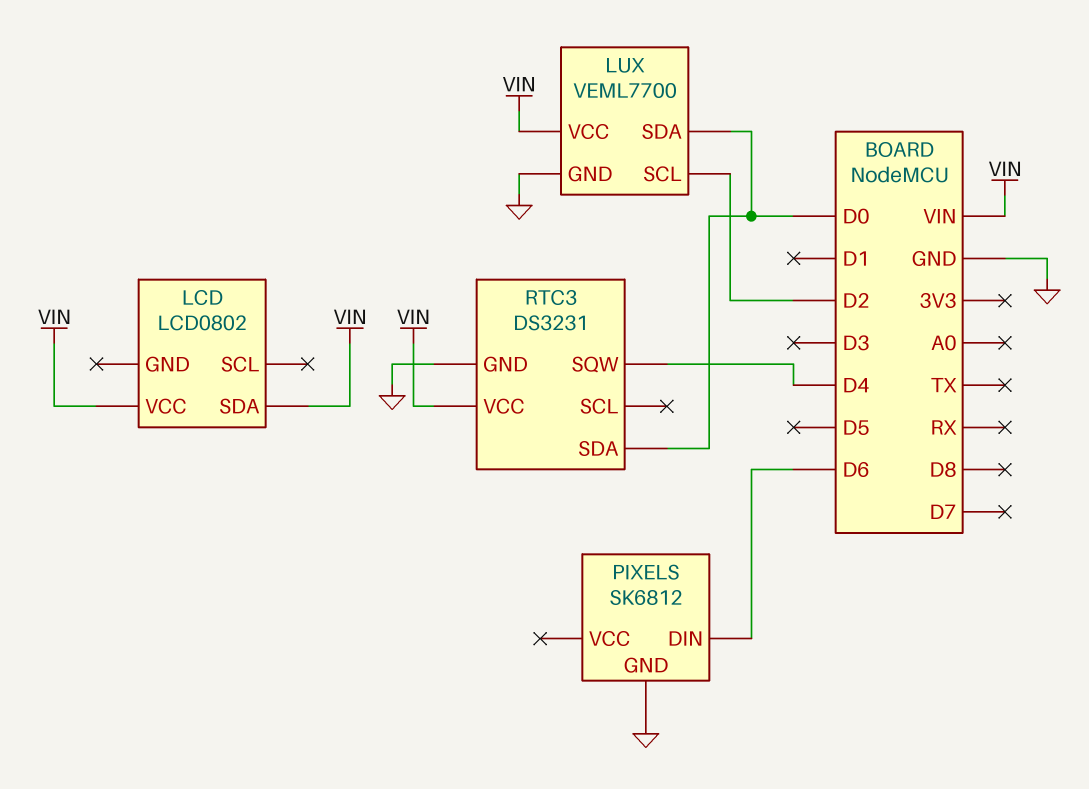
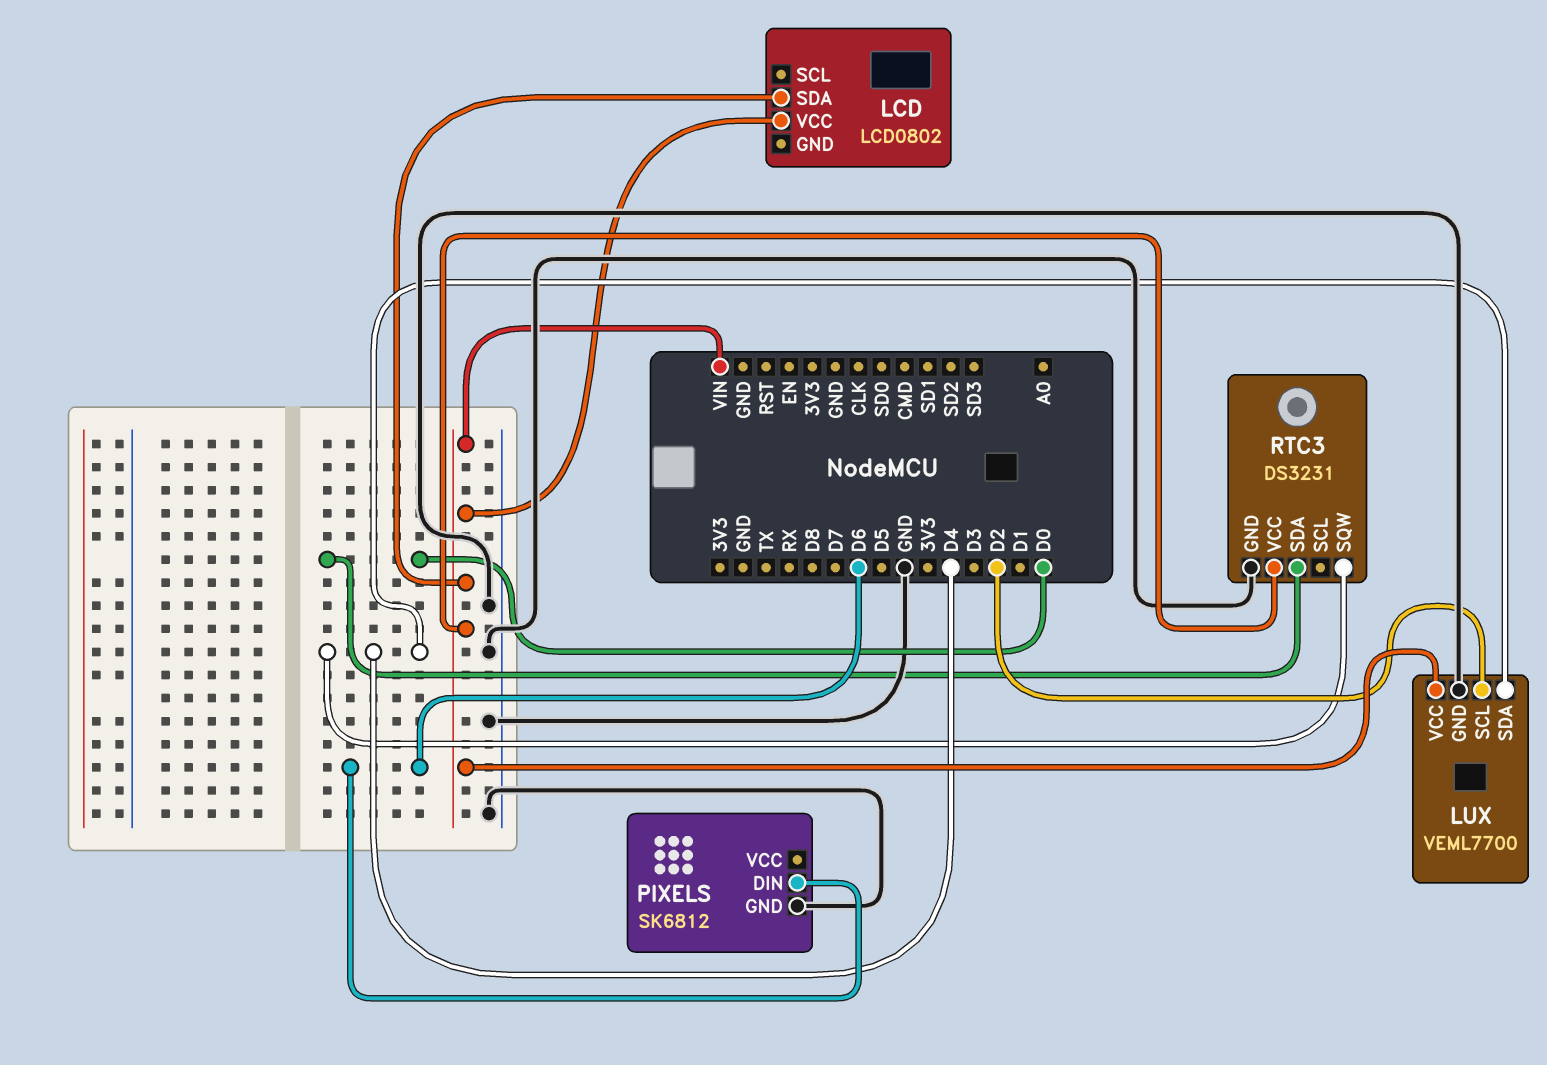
LUX pin SDA: D0 -> D4

